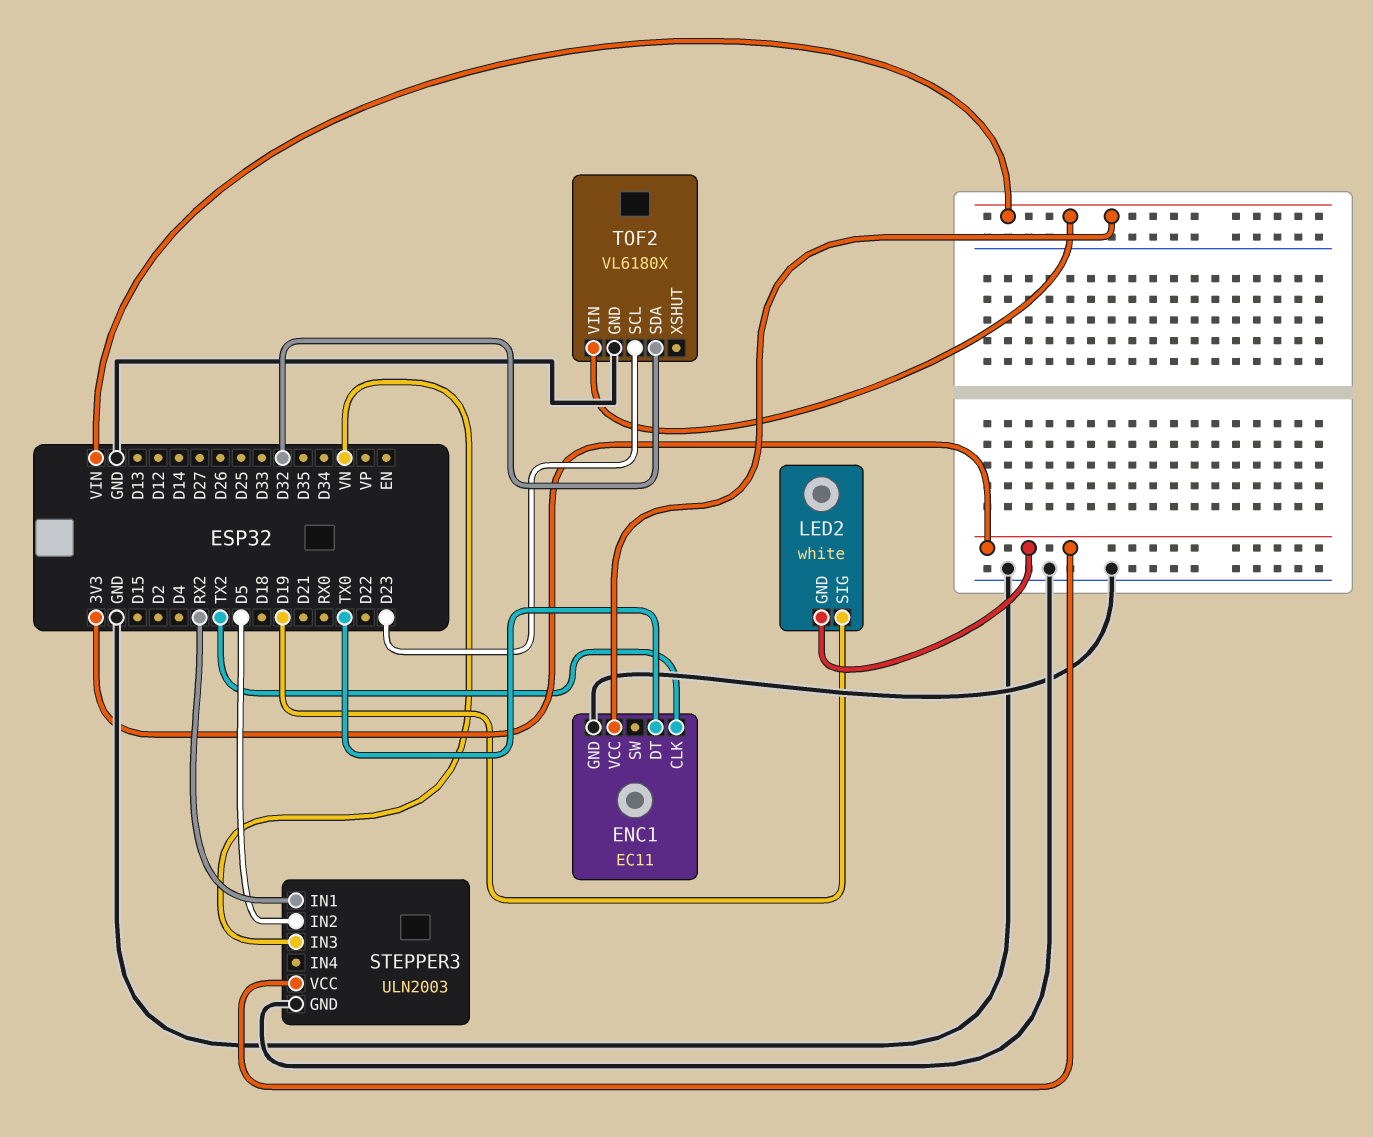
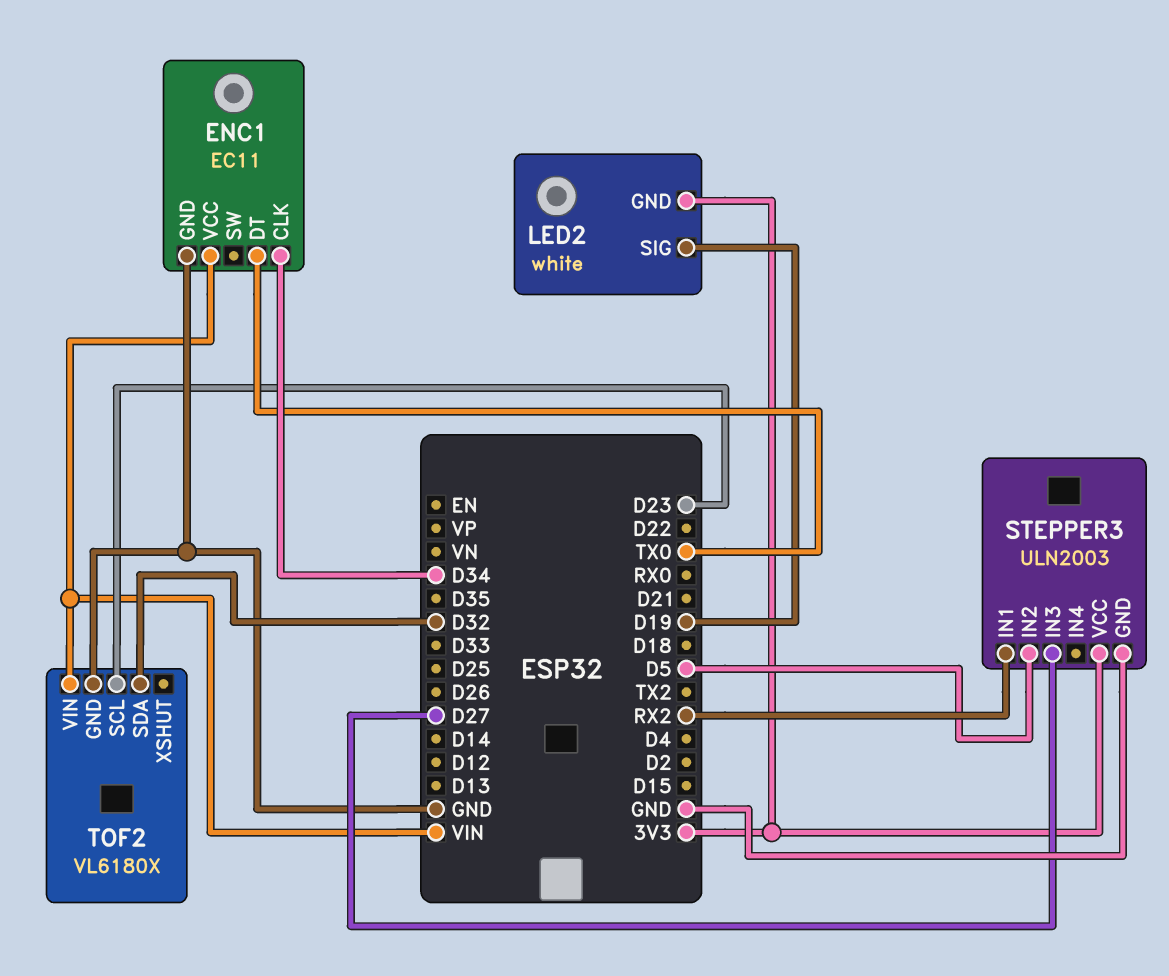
ENC1 pin CLK: TX2 -> D34
STEPPER3 pin IN3: VN -> D27

